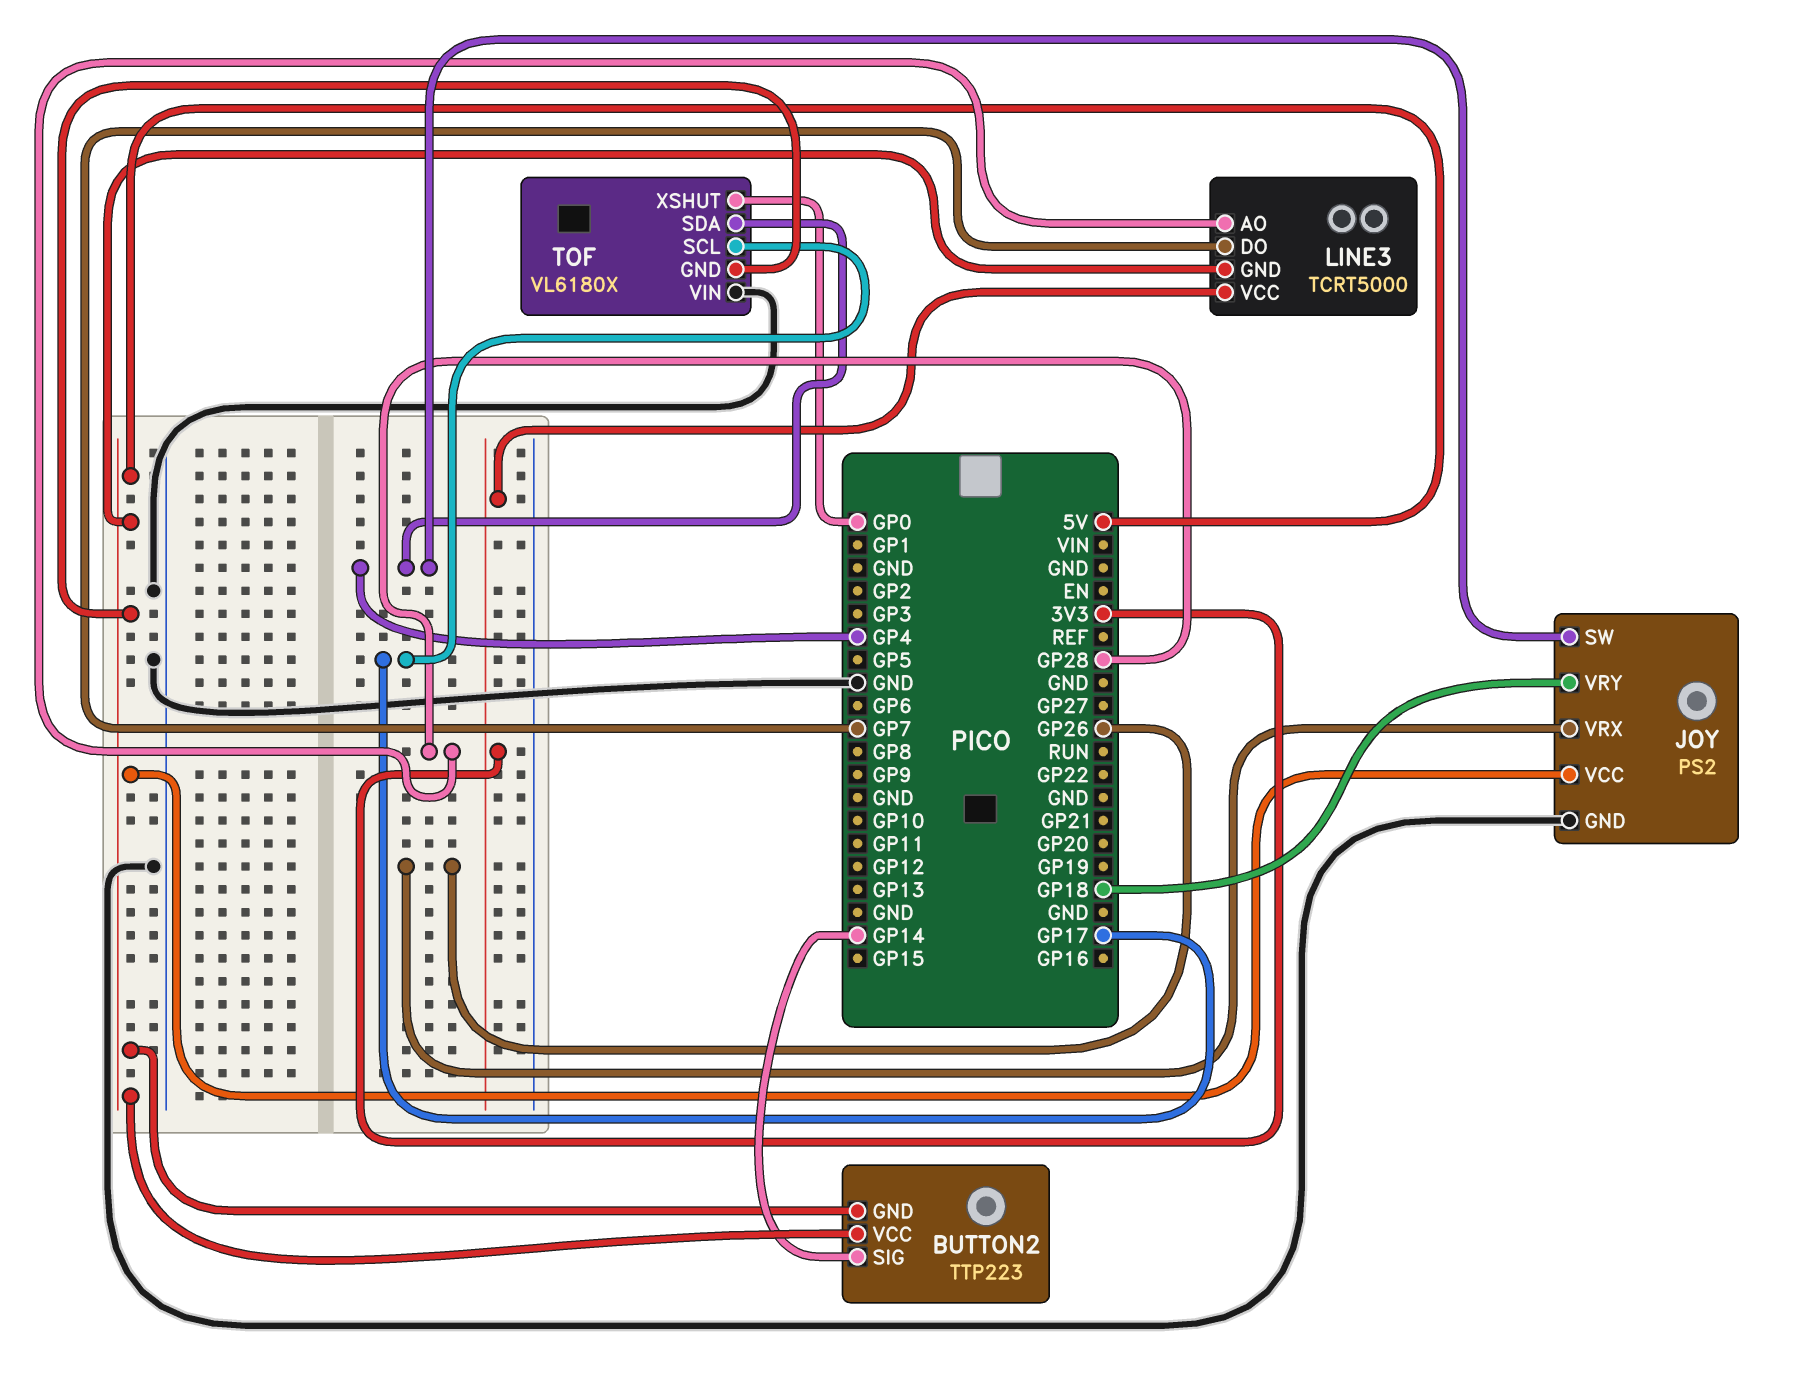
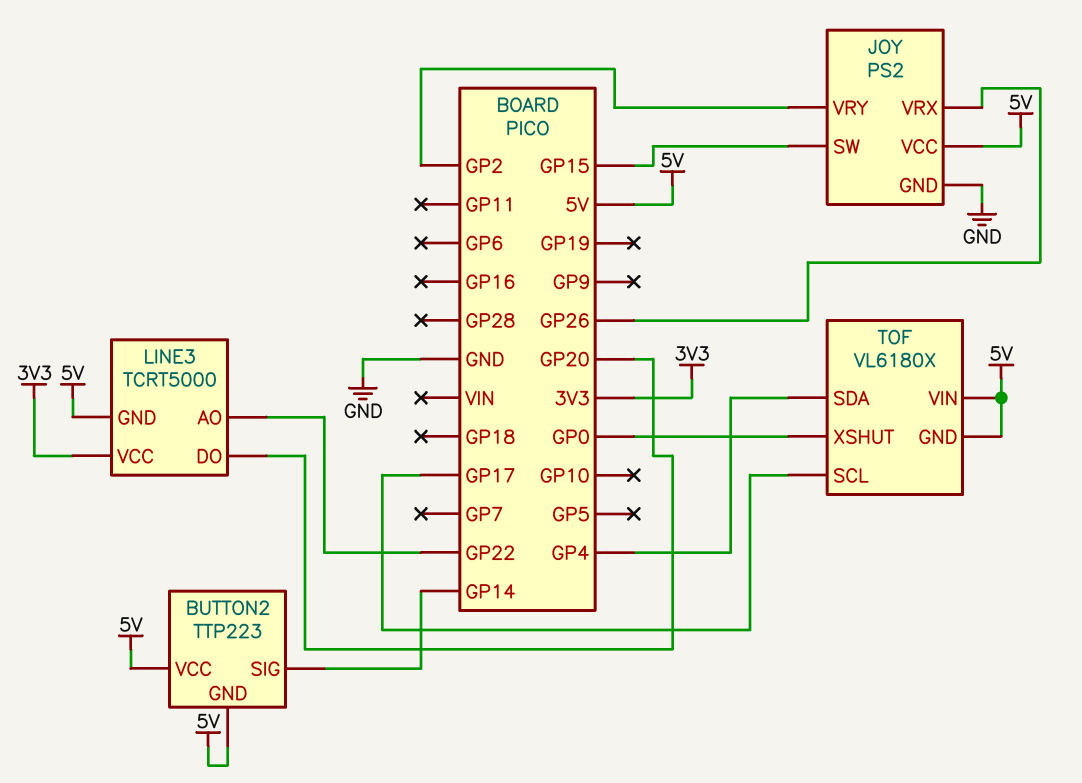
JOY pin SW: GP4 -> GP15
JOY pin VRY: GP18 -> GP2
LINE3 pin AO: GP28 -> GP22
LINE3 pin DO: GP7 -> GP20
TOF pin VIN: GND -> 5V

